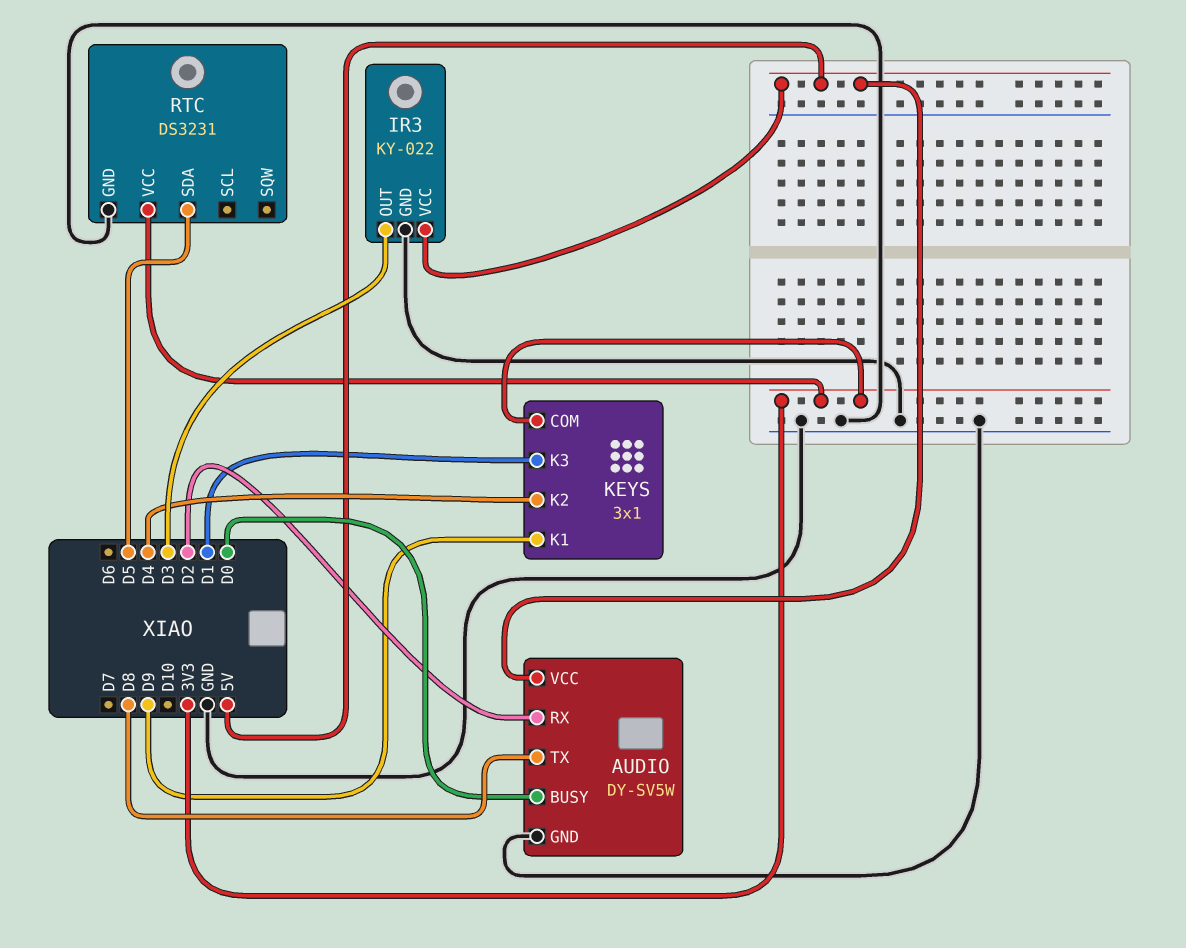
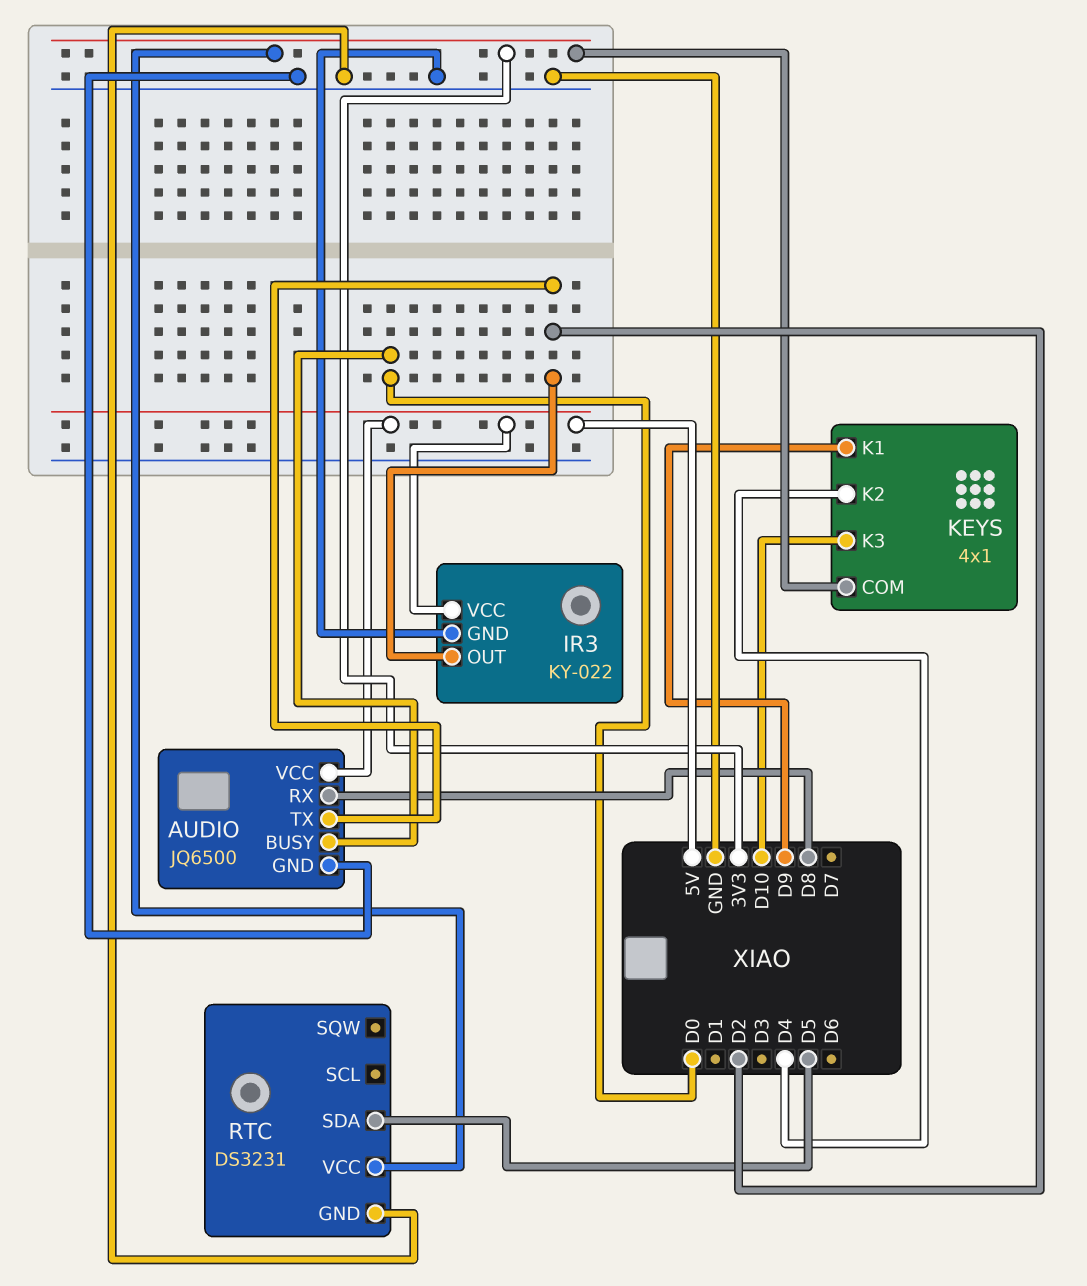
AUDIO: DY-SV5W -> JQ6500
AUDIO pin RX: D2 -> D8
AUDIO pin TX: D8 -> D2
IR3 pin OUT: D3 -> D2
KEYS: 3x1 -> 4x1
KEYS pin K3: D1 -> D10

